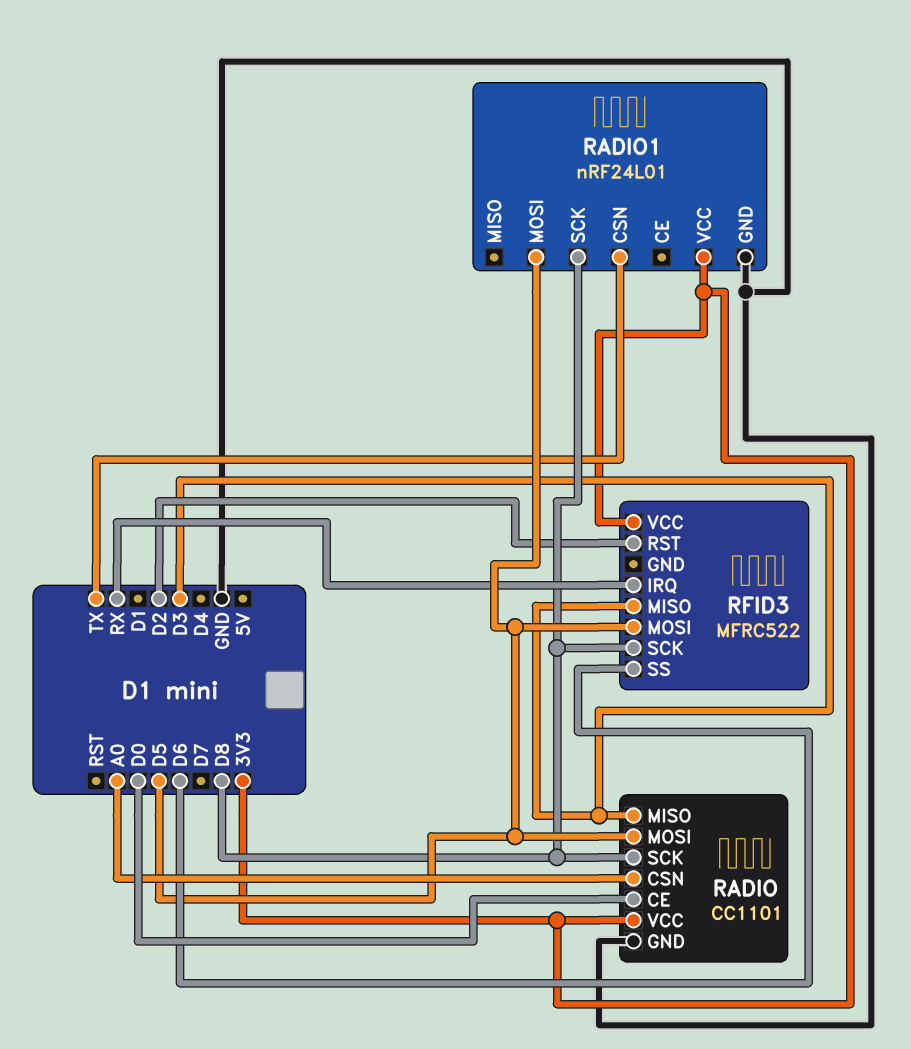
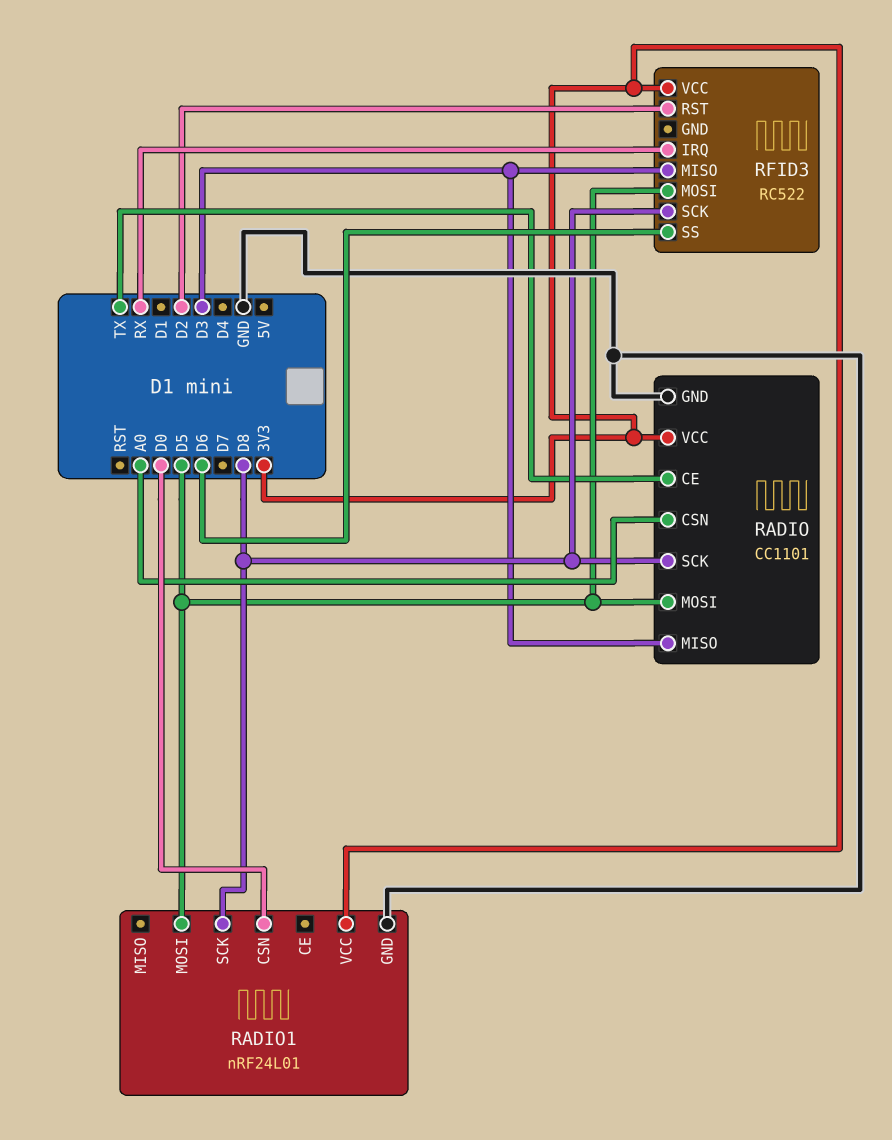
RADIO pin CE: D0 -> TX
RADIO1 pin CSN: TX -> D0
RFID3: MFRC522 -> RC522

